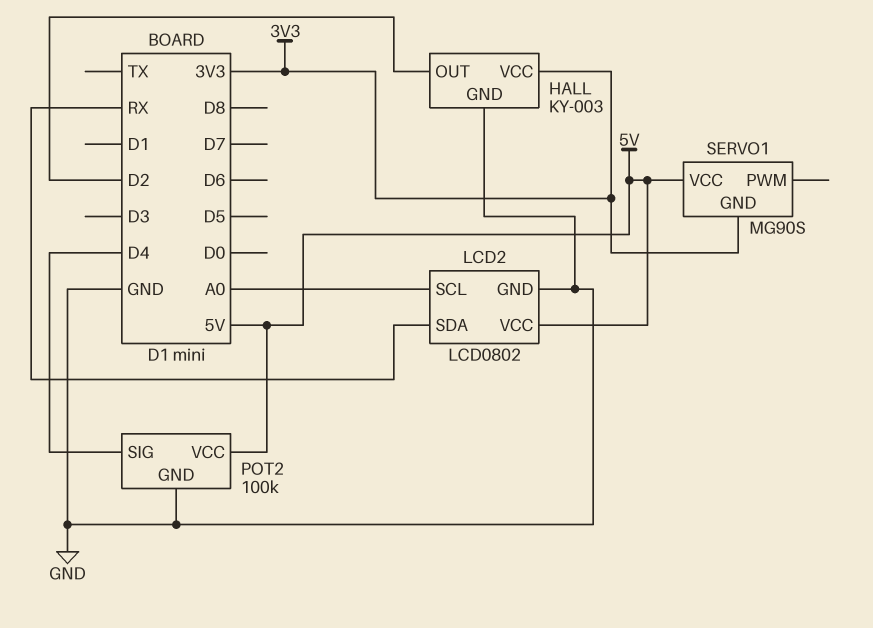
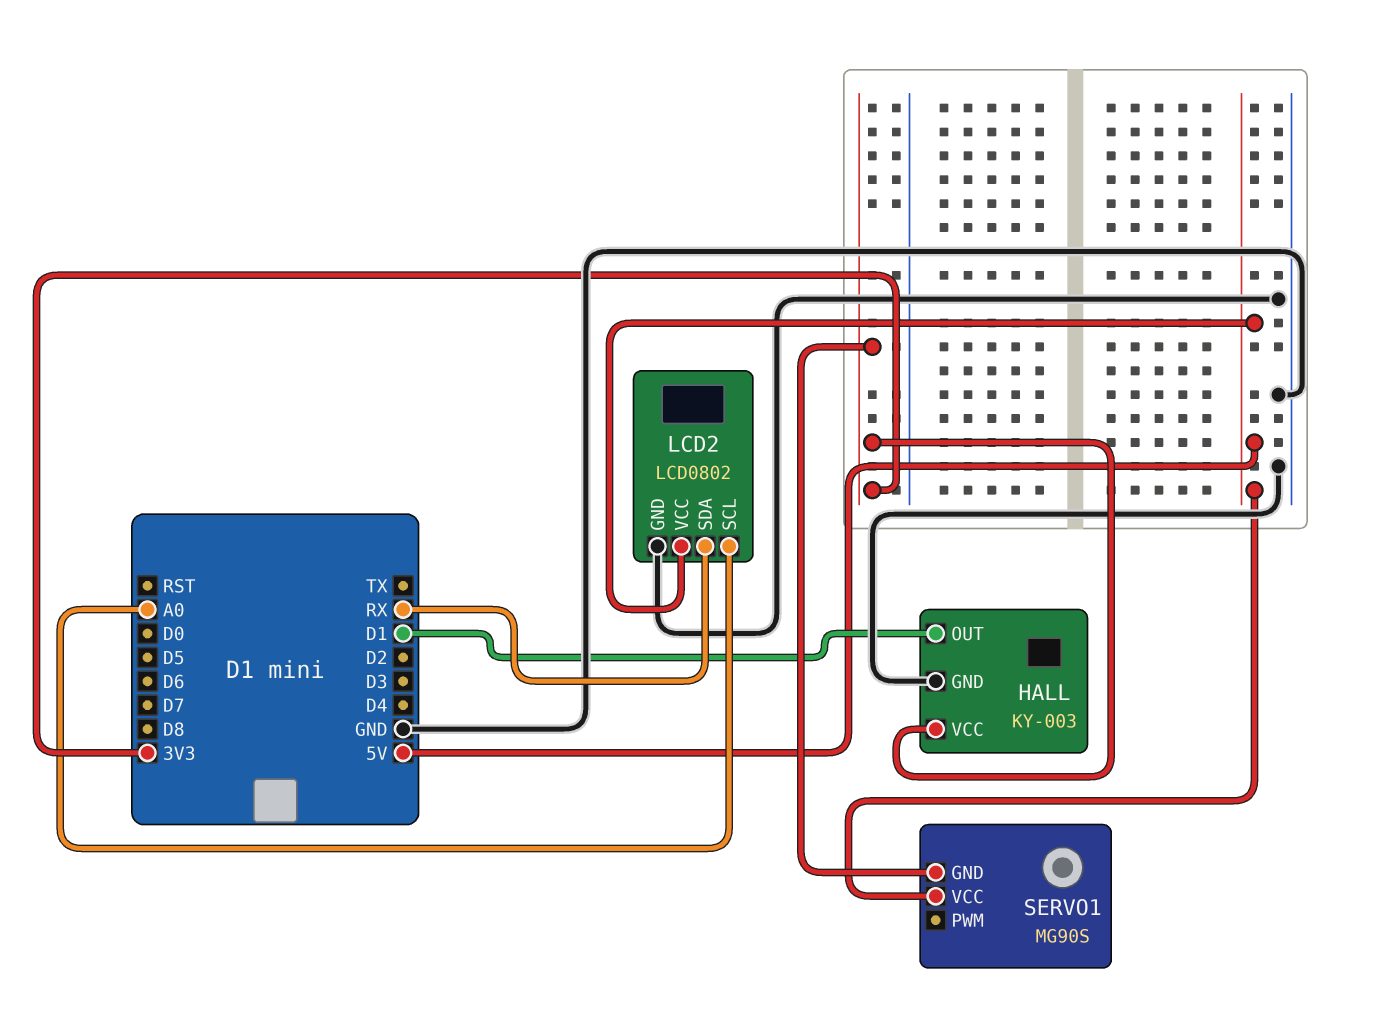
HALL pin OUT: D2 -> D1
POT2: 100k -> none
POT2 pin GND: GND -> none
POT2 pin SIG: D4 -> none
POT2 pin VCC: 5V -> none

